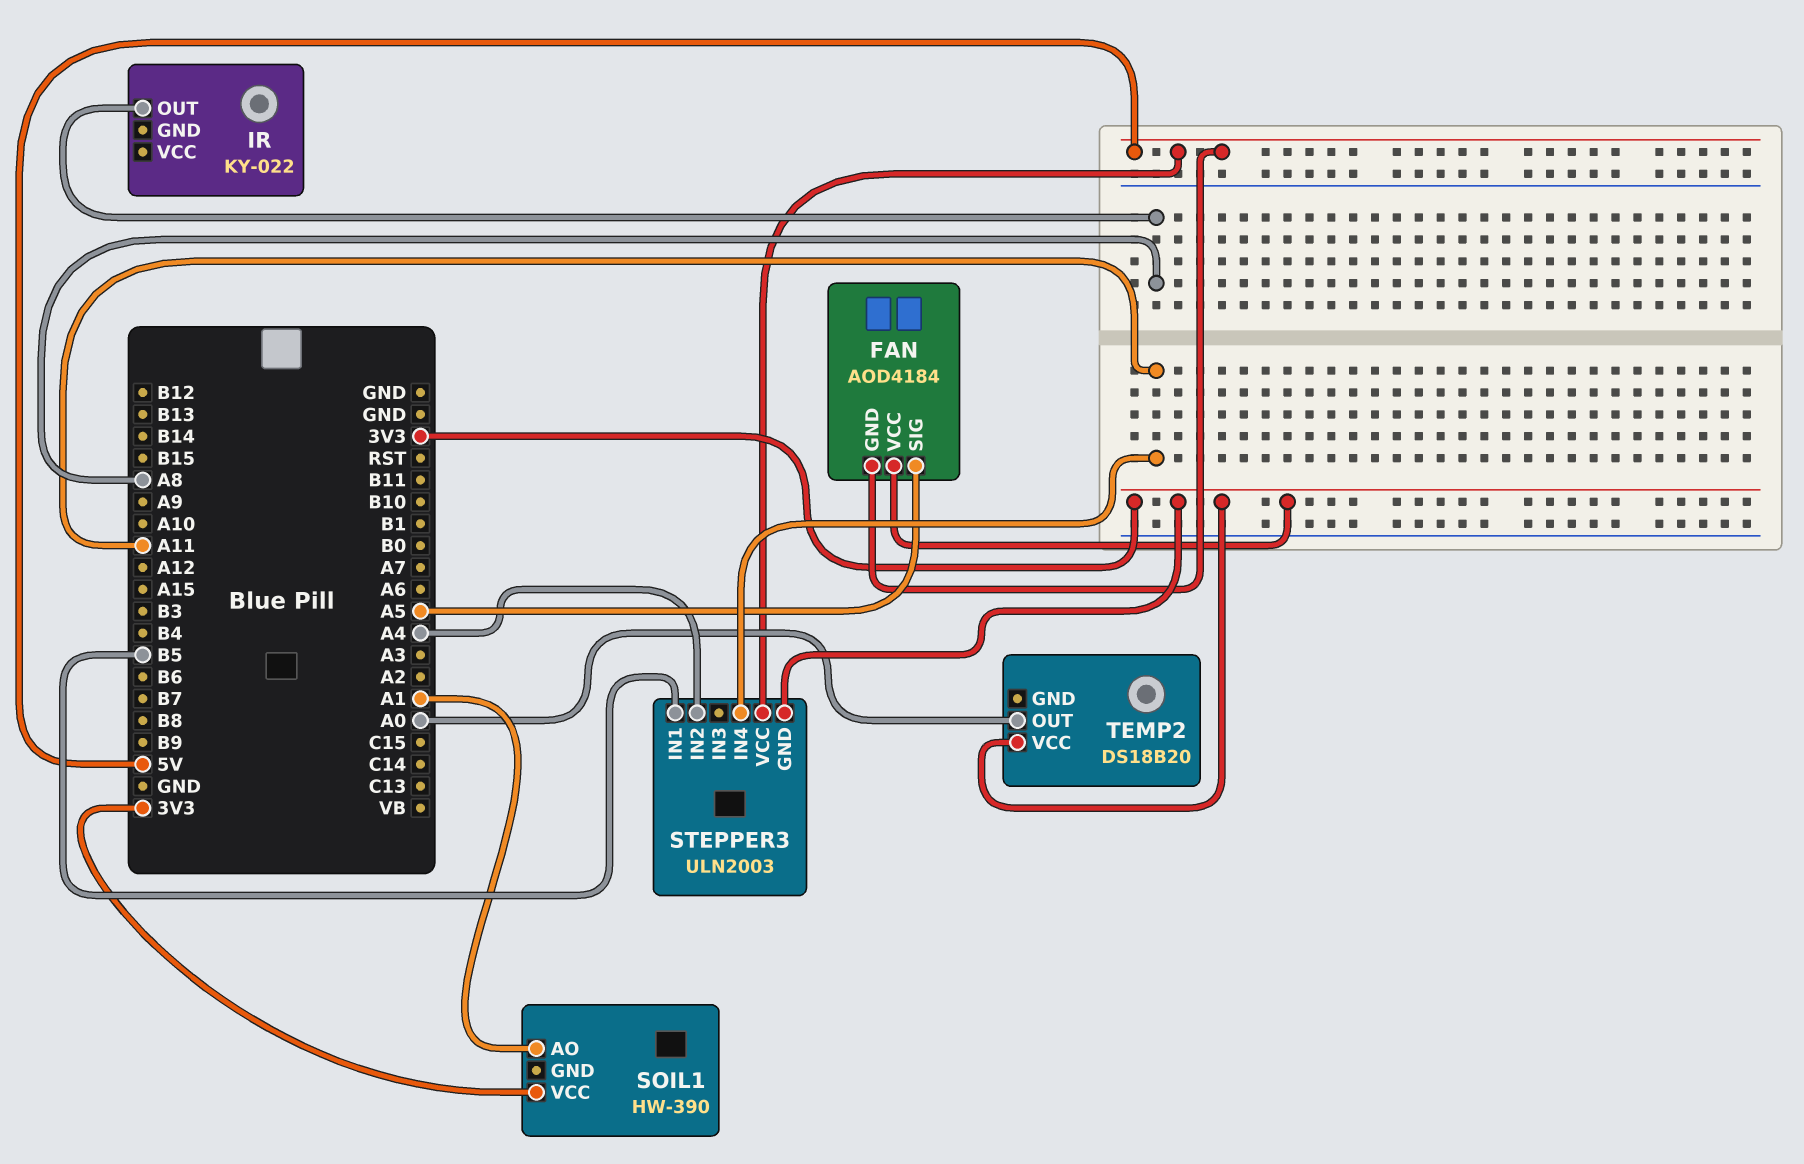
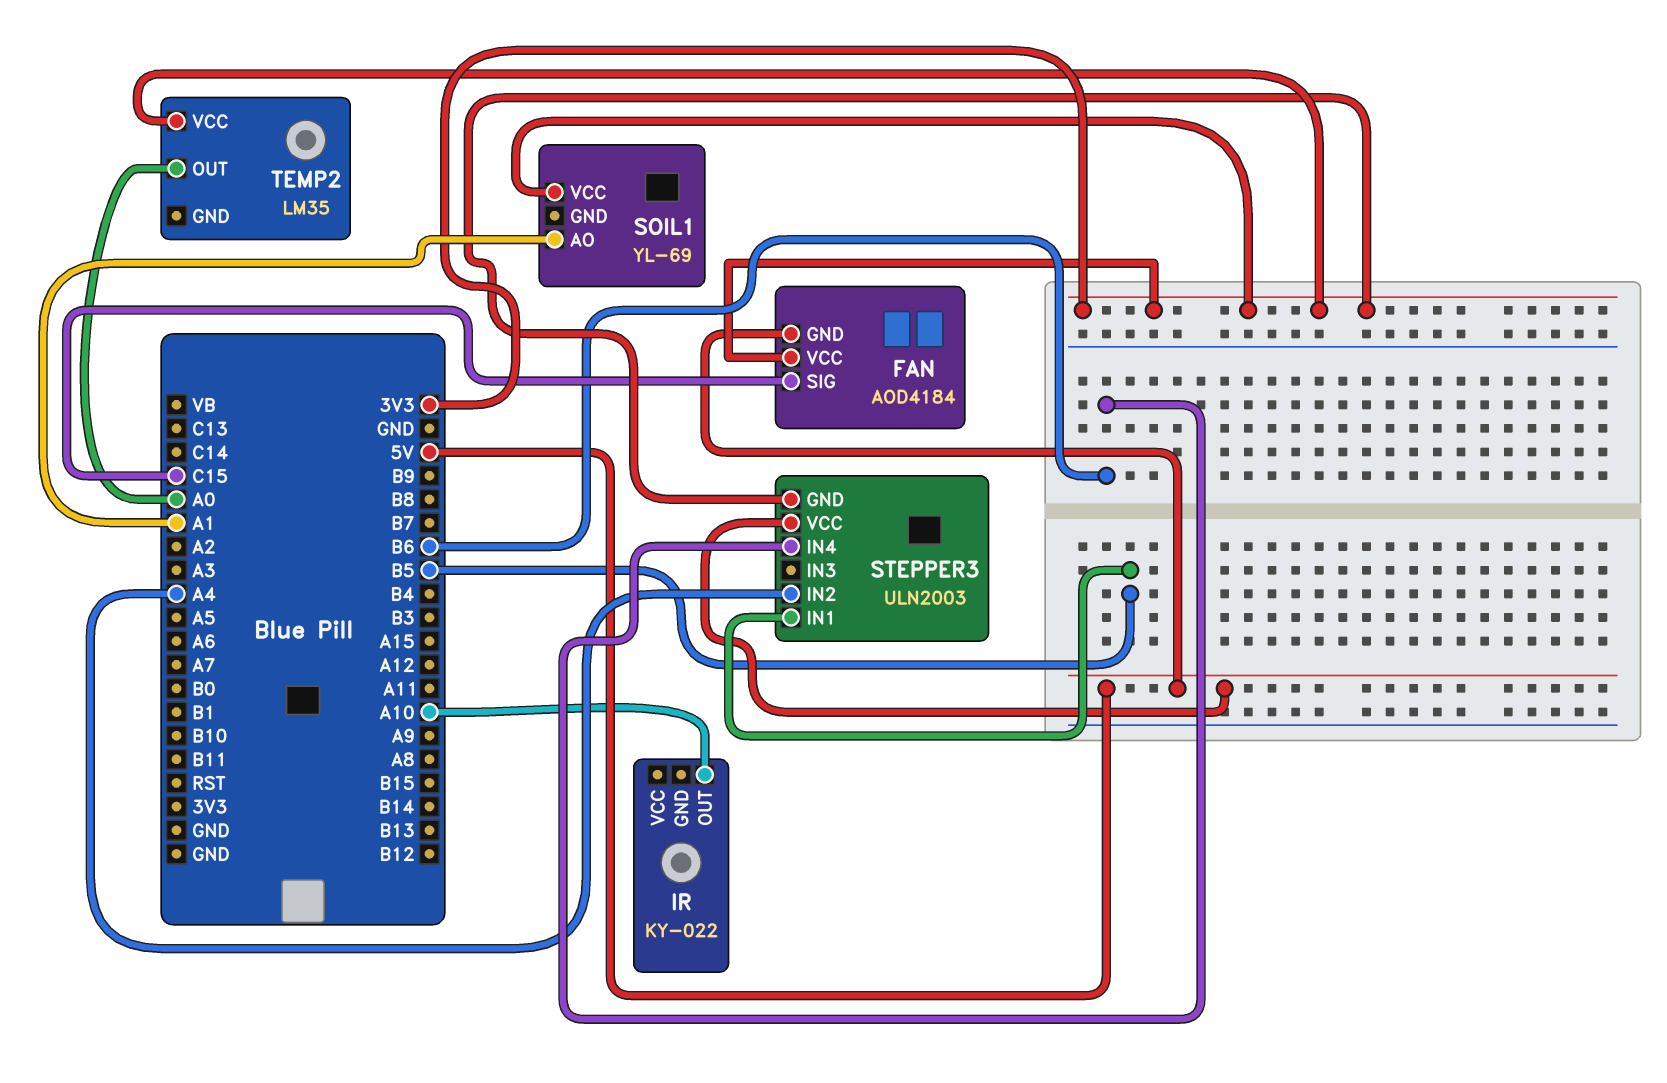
FAN pin SIG: A5 -> C15
IR pin OUT: A8 -> A10
SOIL1: HW-390 -> YL-69
STEPPER3 pin IN4: A11 -> B6
TEMP2: DS18B20 -> LM35

